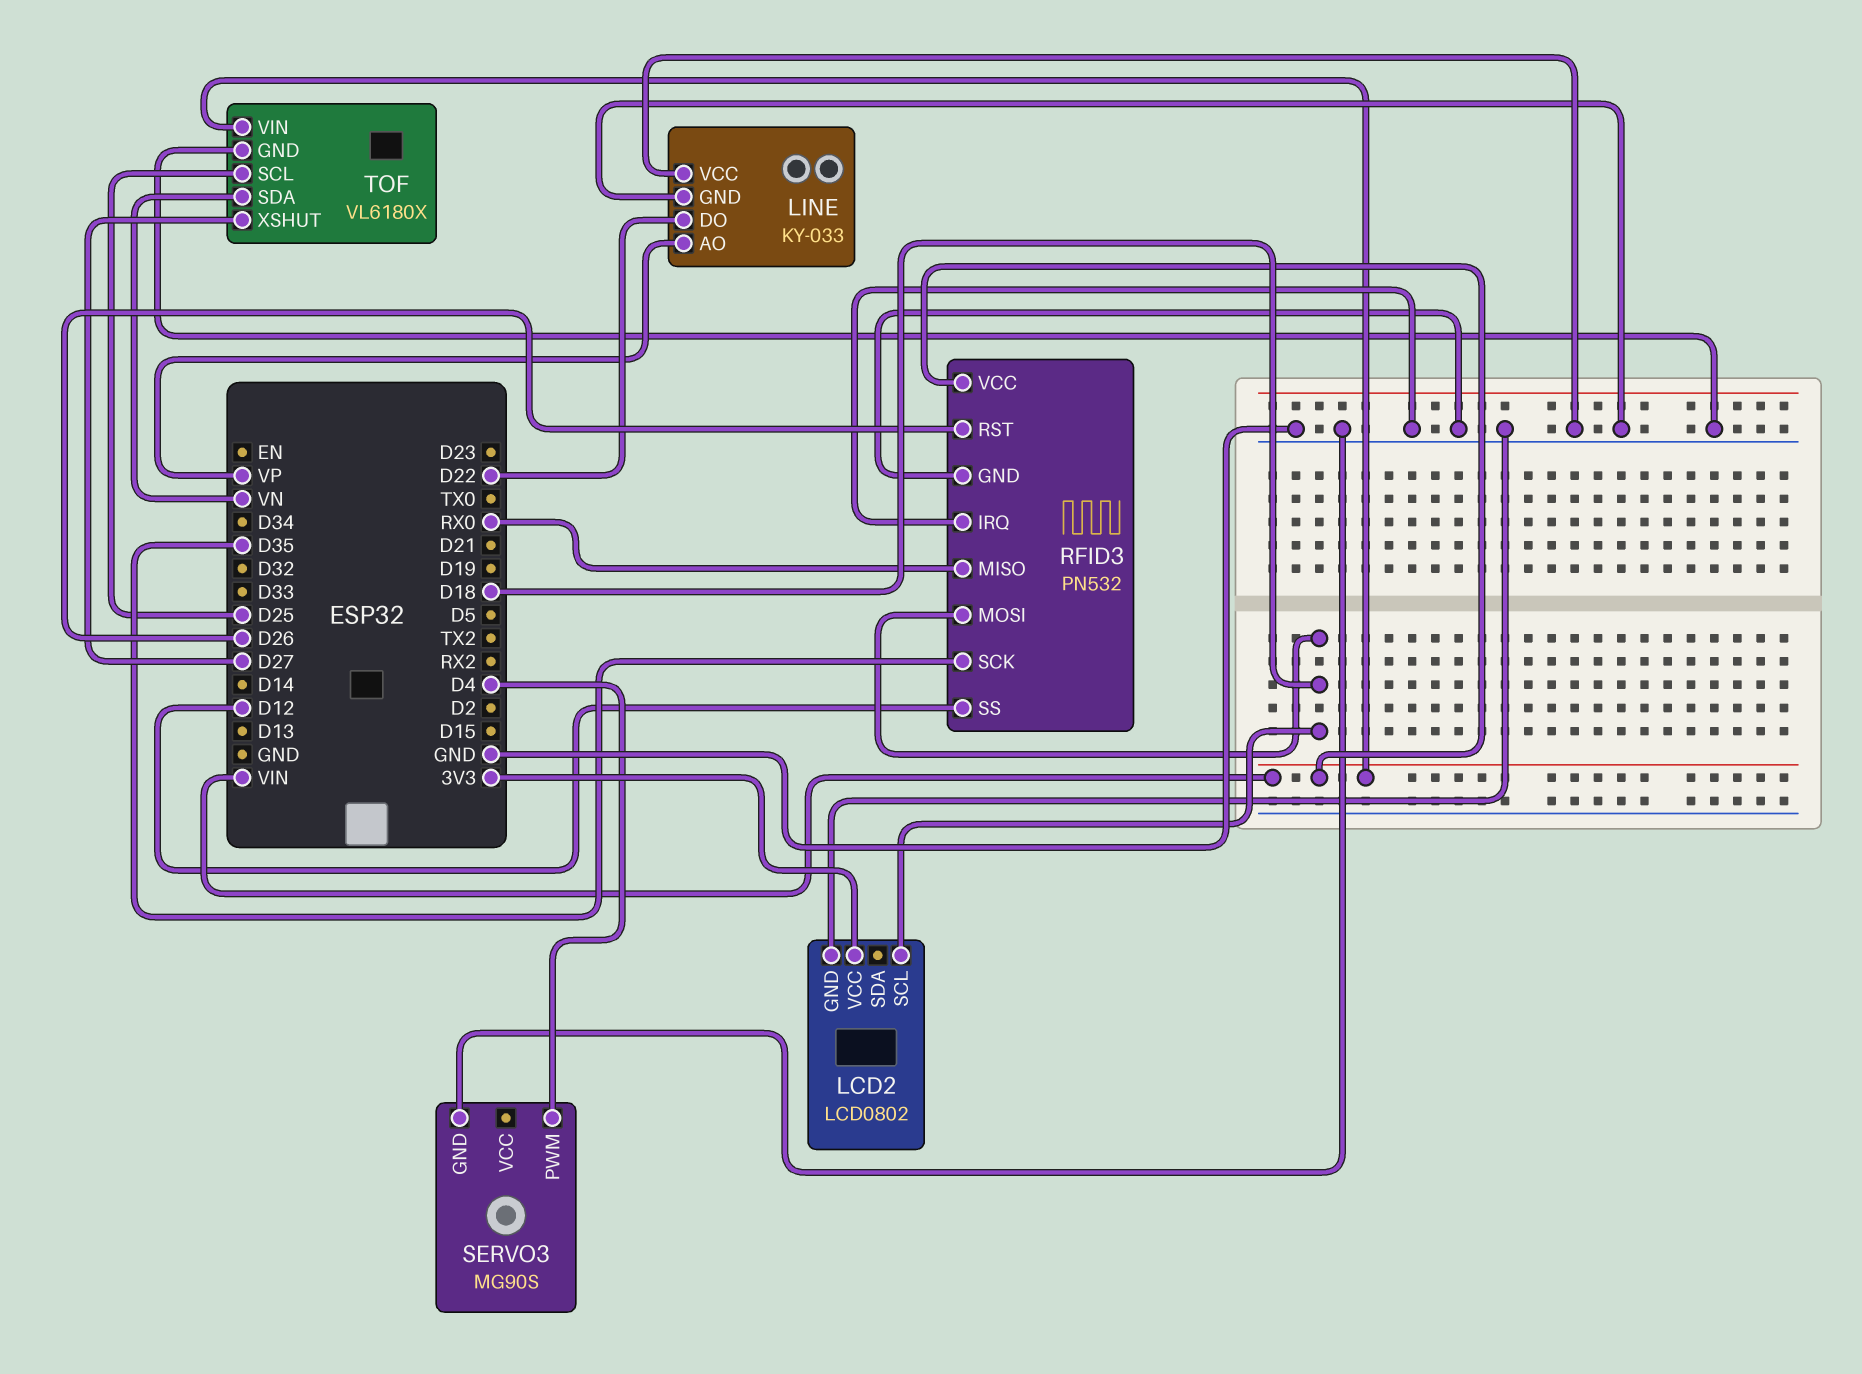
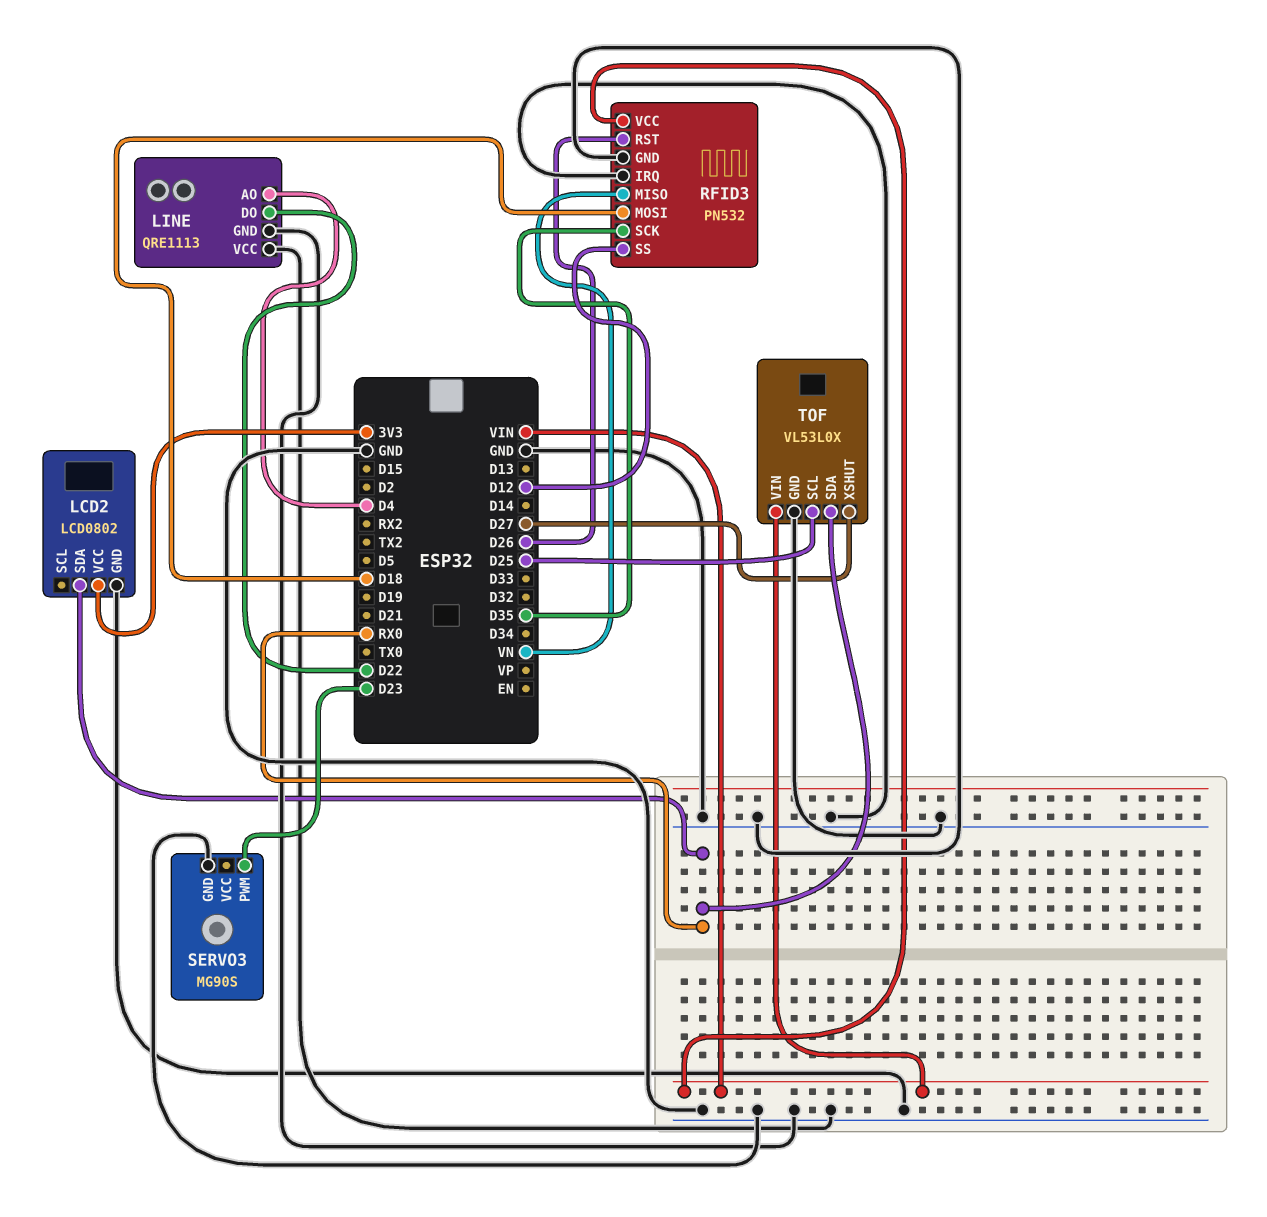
LCD2 pin SCL: D18 -> none
LCD2 pin SDA: none -> RX0
LINE: KY-033 -> QRE1113
LINE pin AO: VP -> D4
RFID3 pin MISO: RX0 -> VN
SERVO3 pin PWM: D4 -> D23
TOF: VL6180X -> VL53L0X
TOF pin SDA: VN -> RX0

